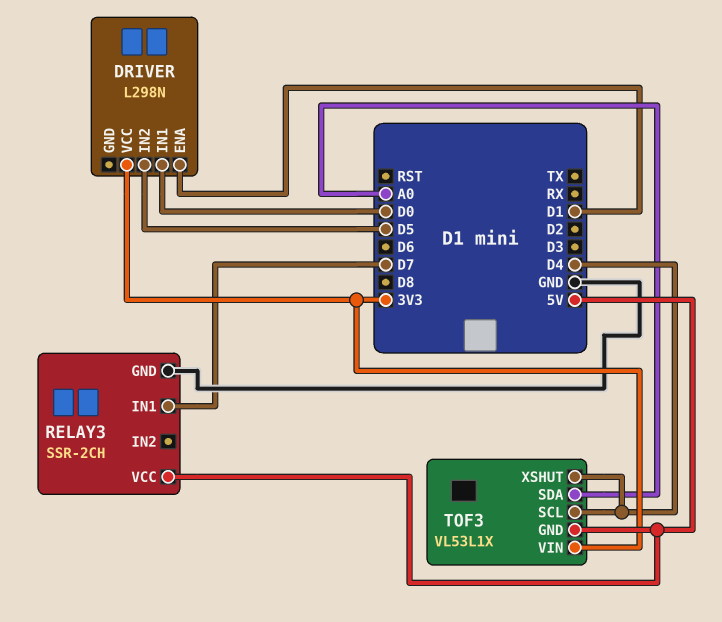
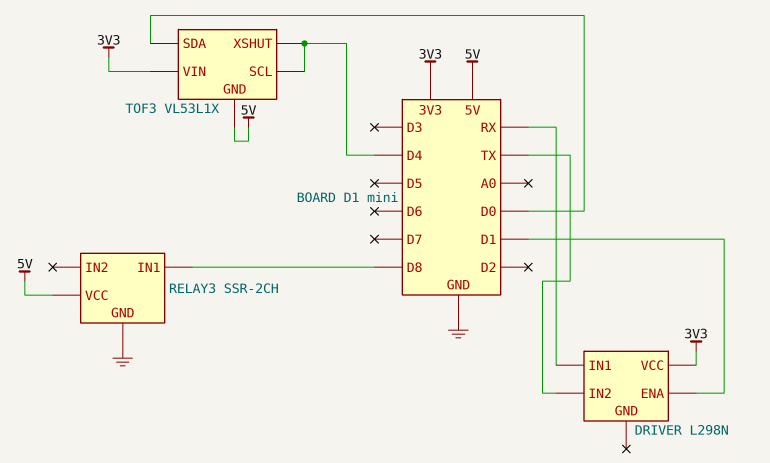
DRIVER pin IN1: D0 -> RX
DRIVER pin IN2: D5 -> TX
RELAY3 pin IN1: D7 -> D8
TOF3 pin SDA: A0 -> D0

